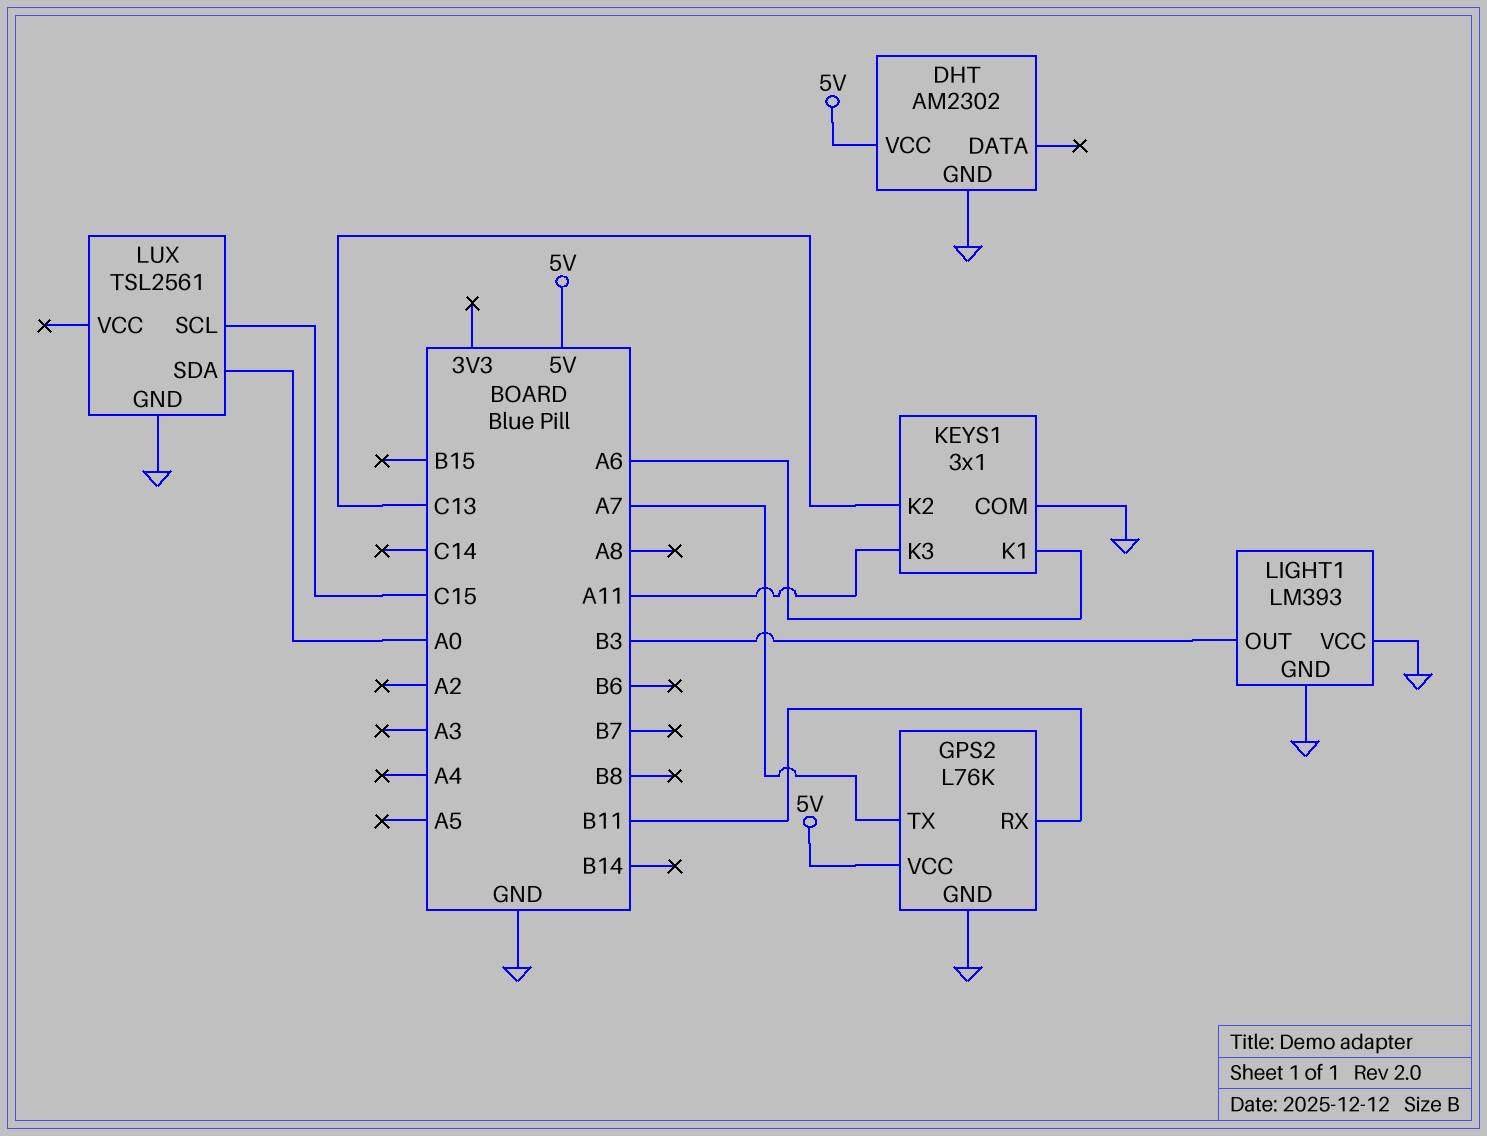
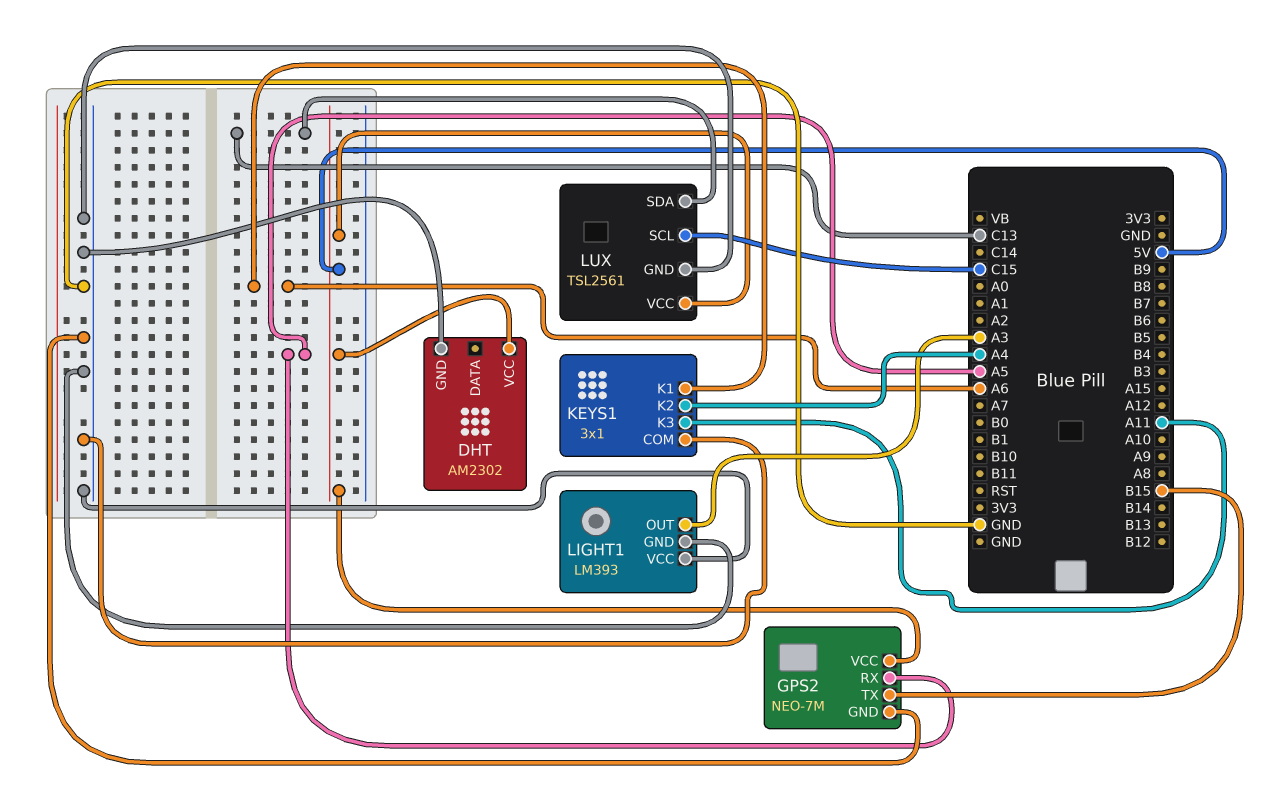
GPS2: L76K -> NEO-7M
GPS2 pin RX: B11 -> A5
GPS2 pin TX: A7 -> B15
KEYS1 pin K2: C13 -> A4
LIGHT1 pin OUT: B3 -> A3
LUX pin SDA: A0 -> C13
LUX pin VCC: none -> 5V

